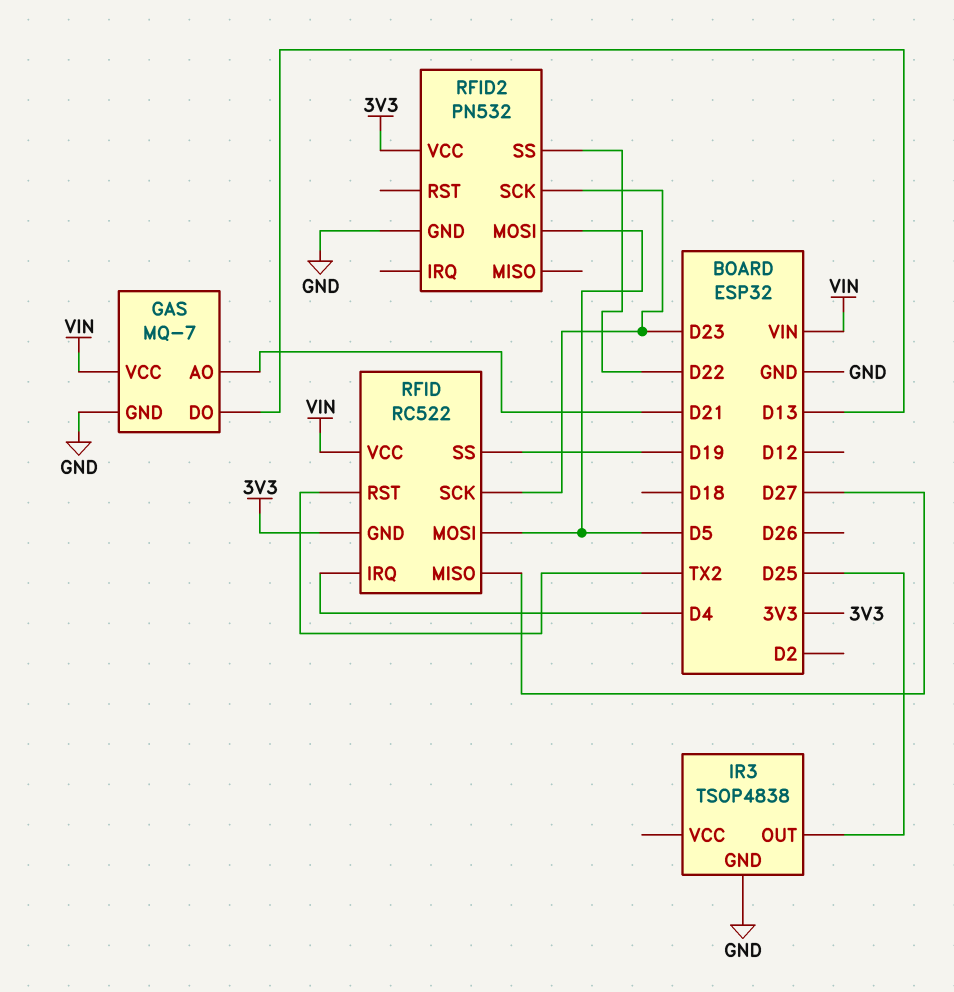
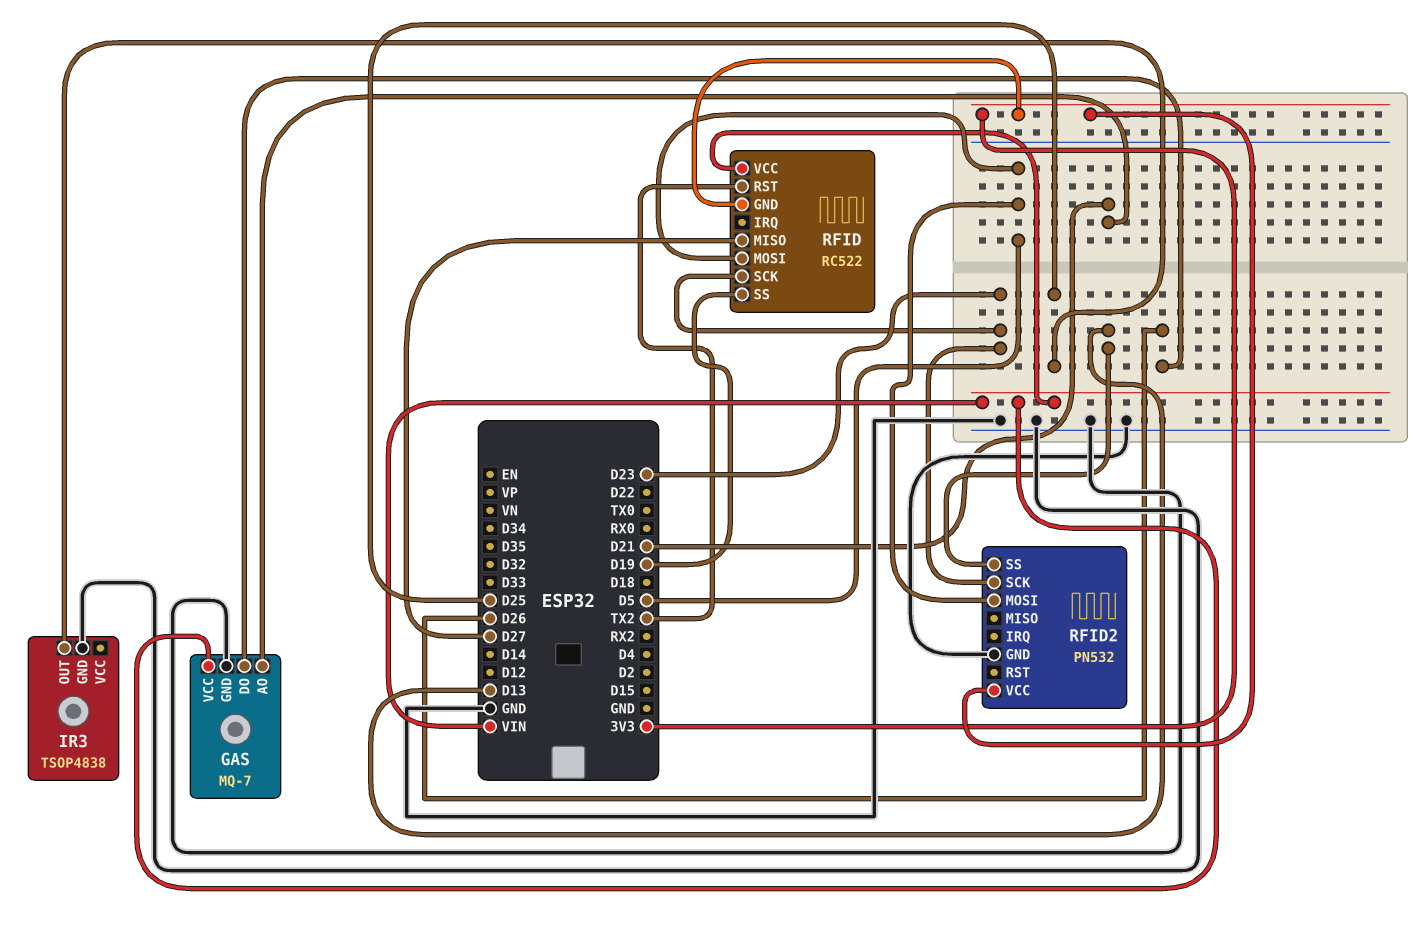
GAS pin DO: D13 -> D26
RFID pin IRQ: D4 -> none
RFID2 pin SS: D22 -> D13

